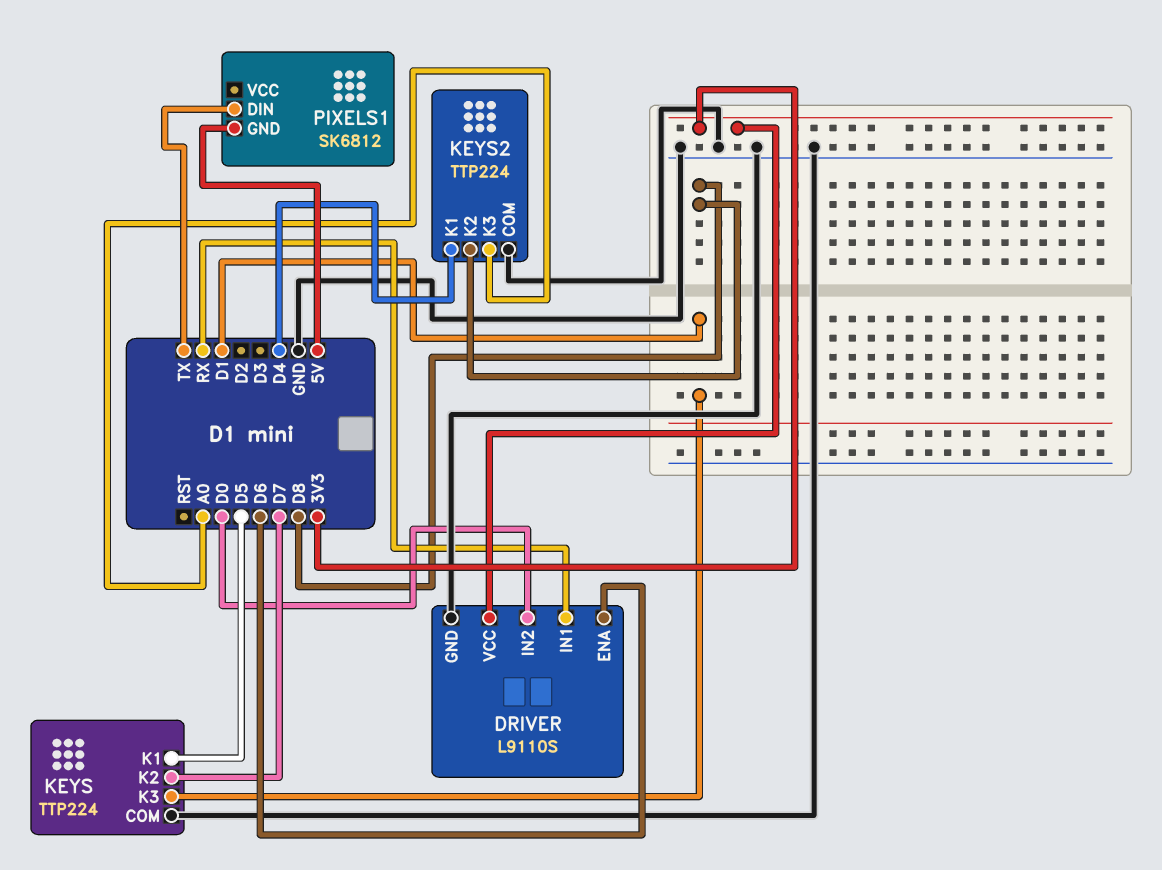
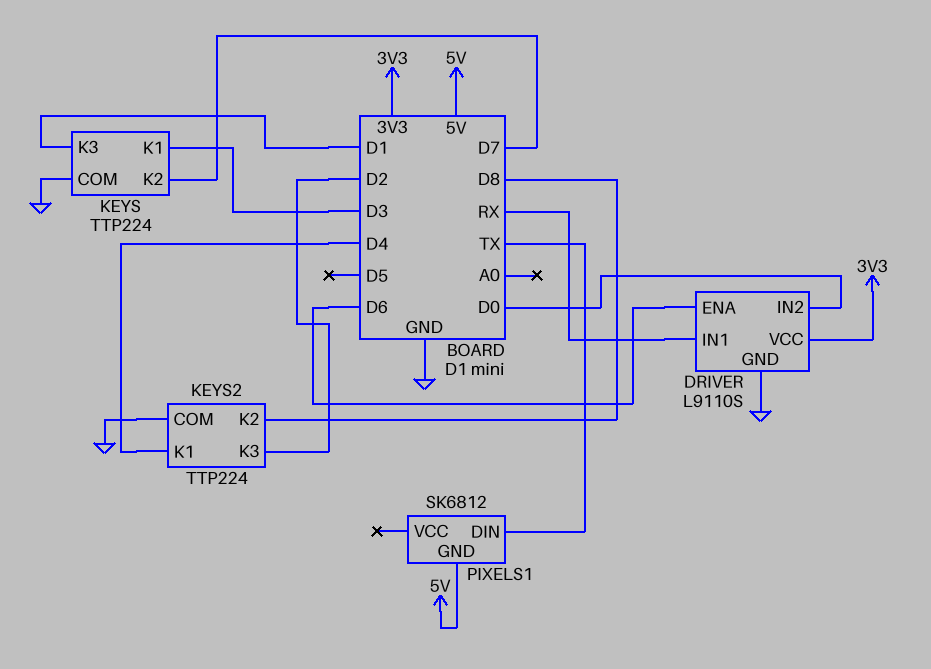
KEYS pin K1: D5 -> D3
KEYS2 pin K3: A0 -> D2

